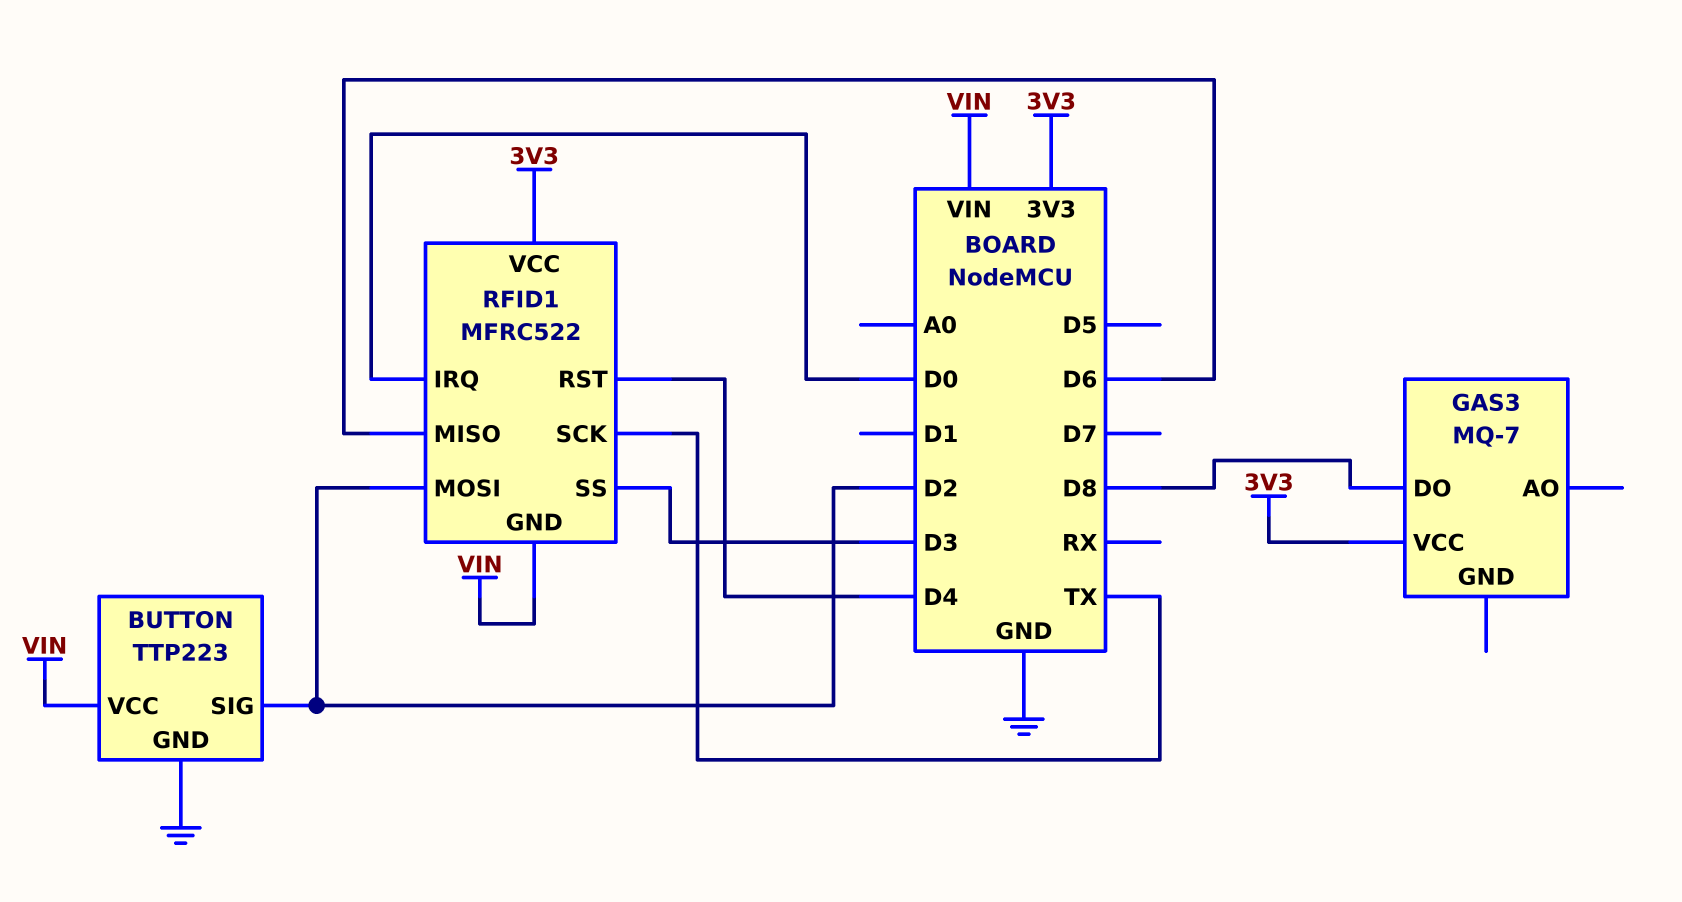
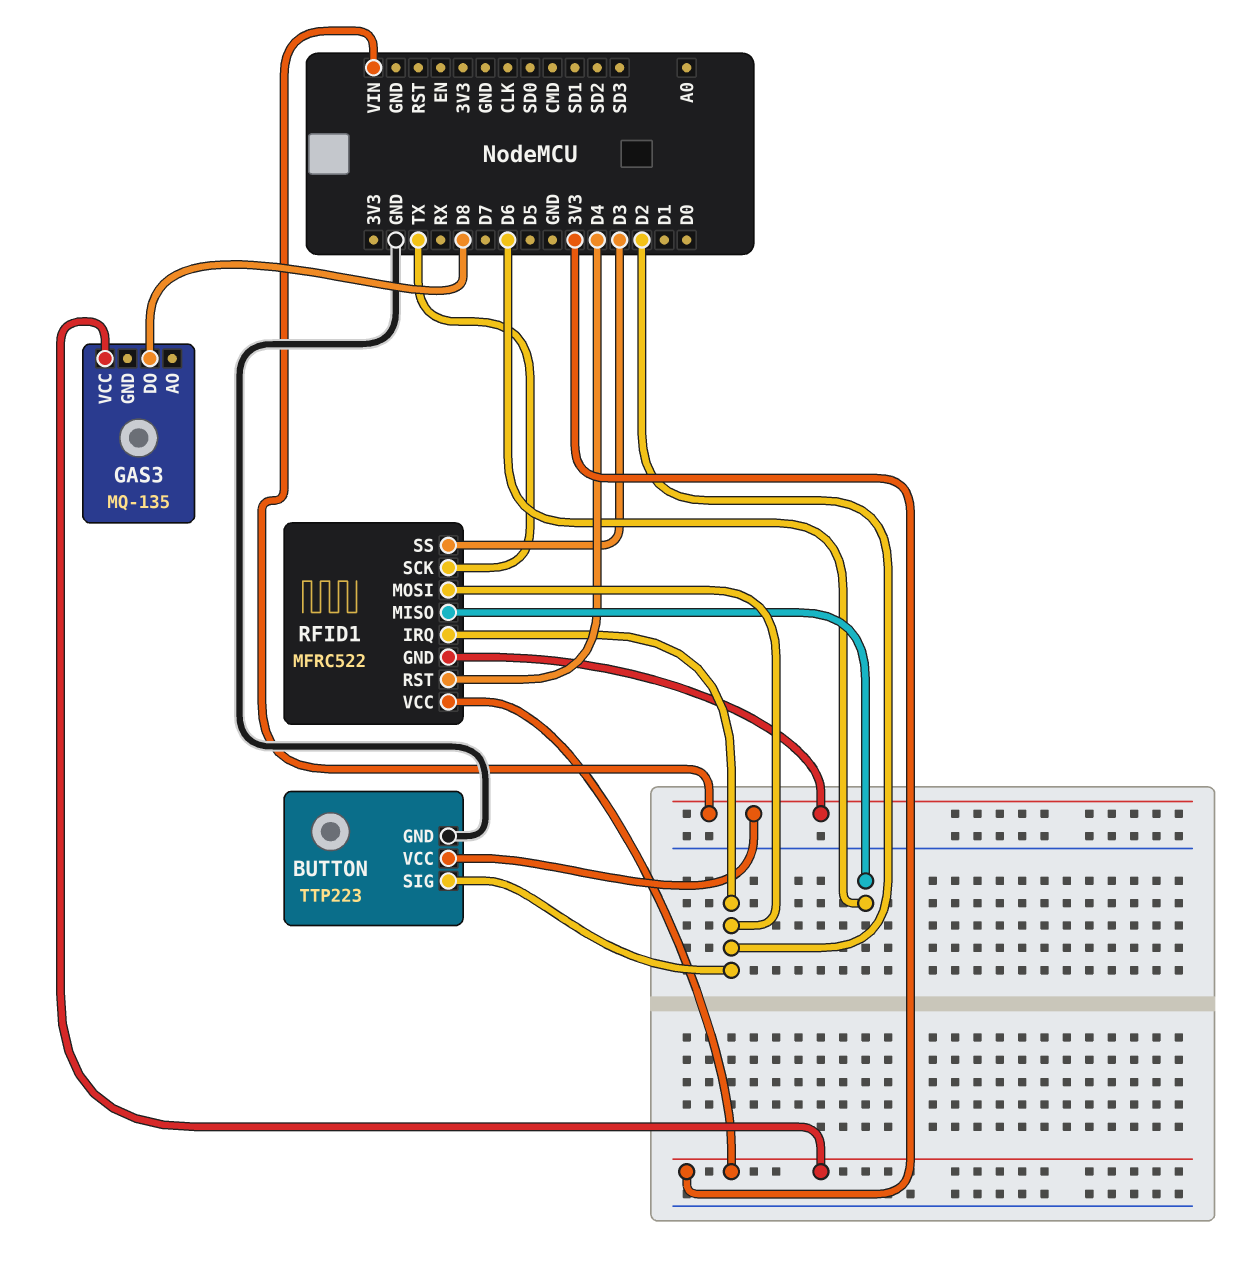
GAS3: MQ-7 -> MQ-135
RFID1 pin IRQ: D0 -> D2

